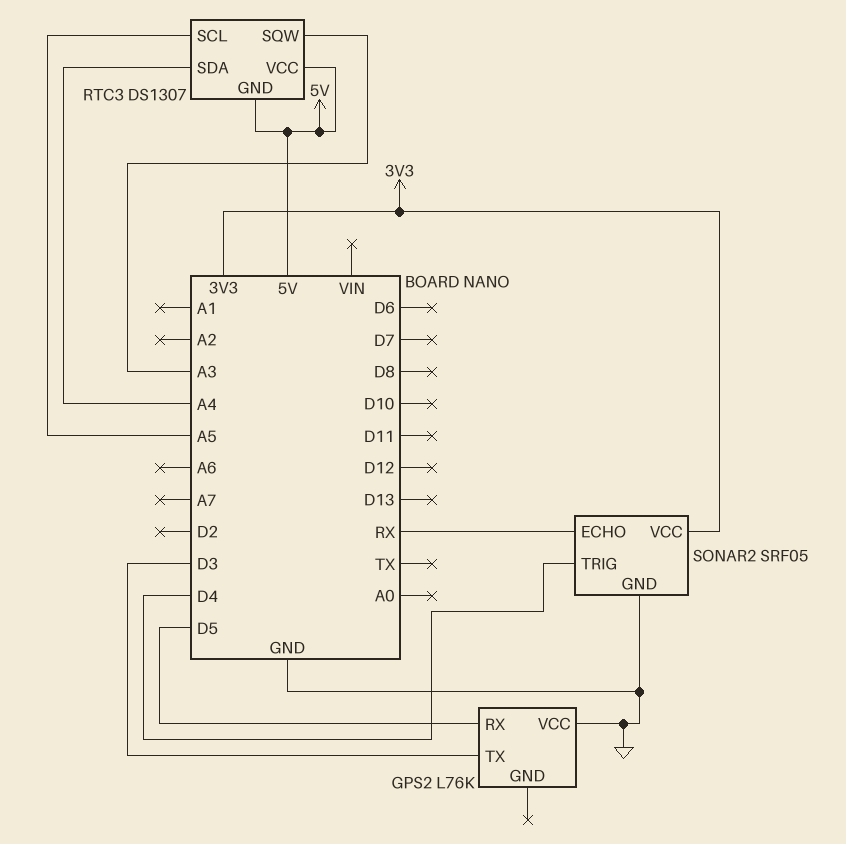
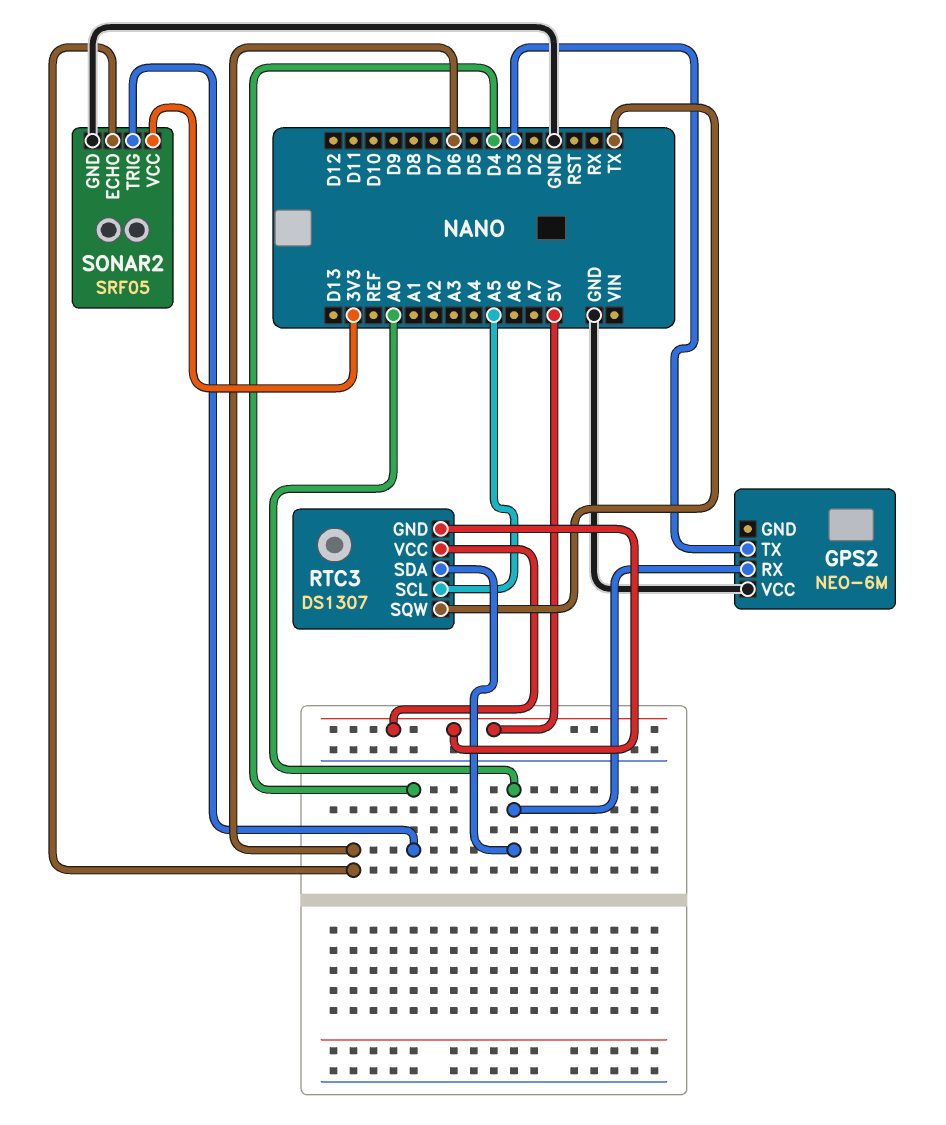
GPS2: L76K -> NEO-6M
GPS2 pin RX: D5 -> A0
RTC3 pin SDA: A4 -> A0
RTC3 pin SQW: A3 -> TX
SONAR2 pin ECHO: RX -> D6

